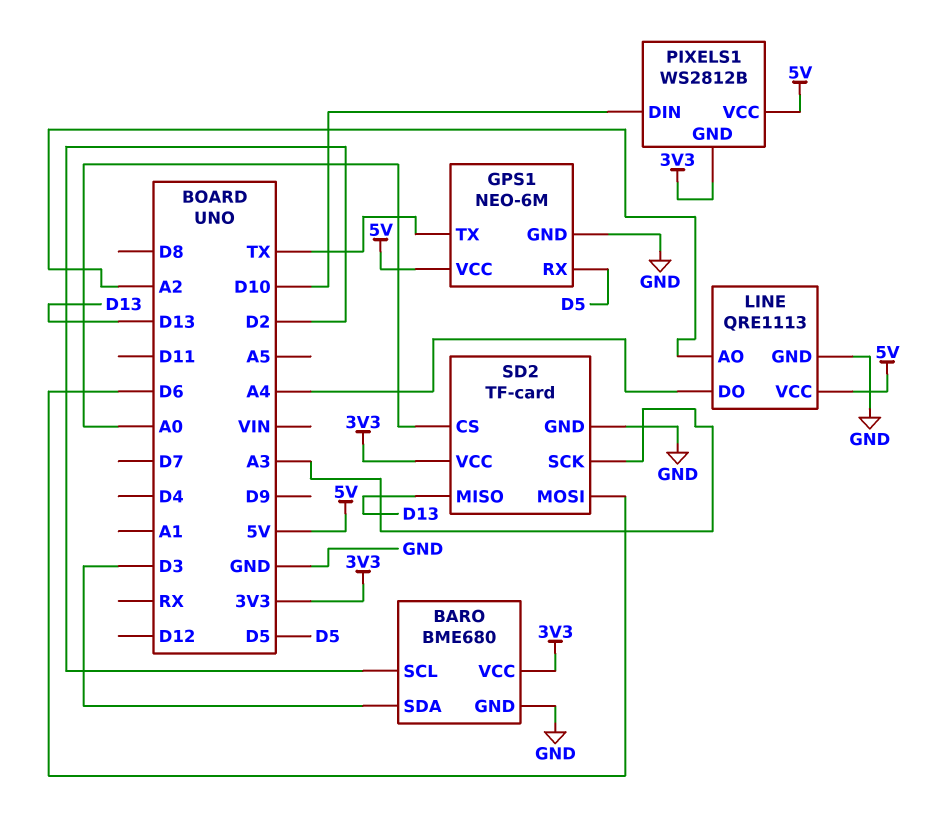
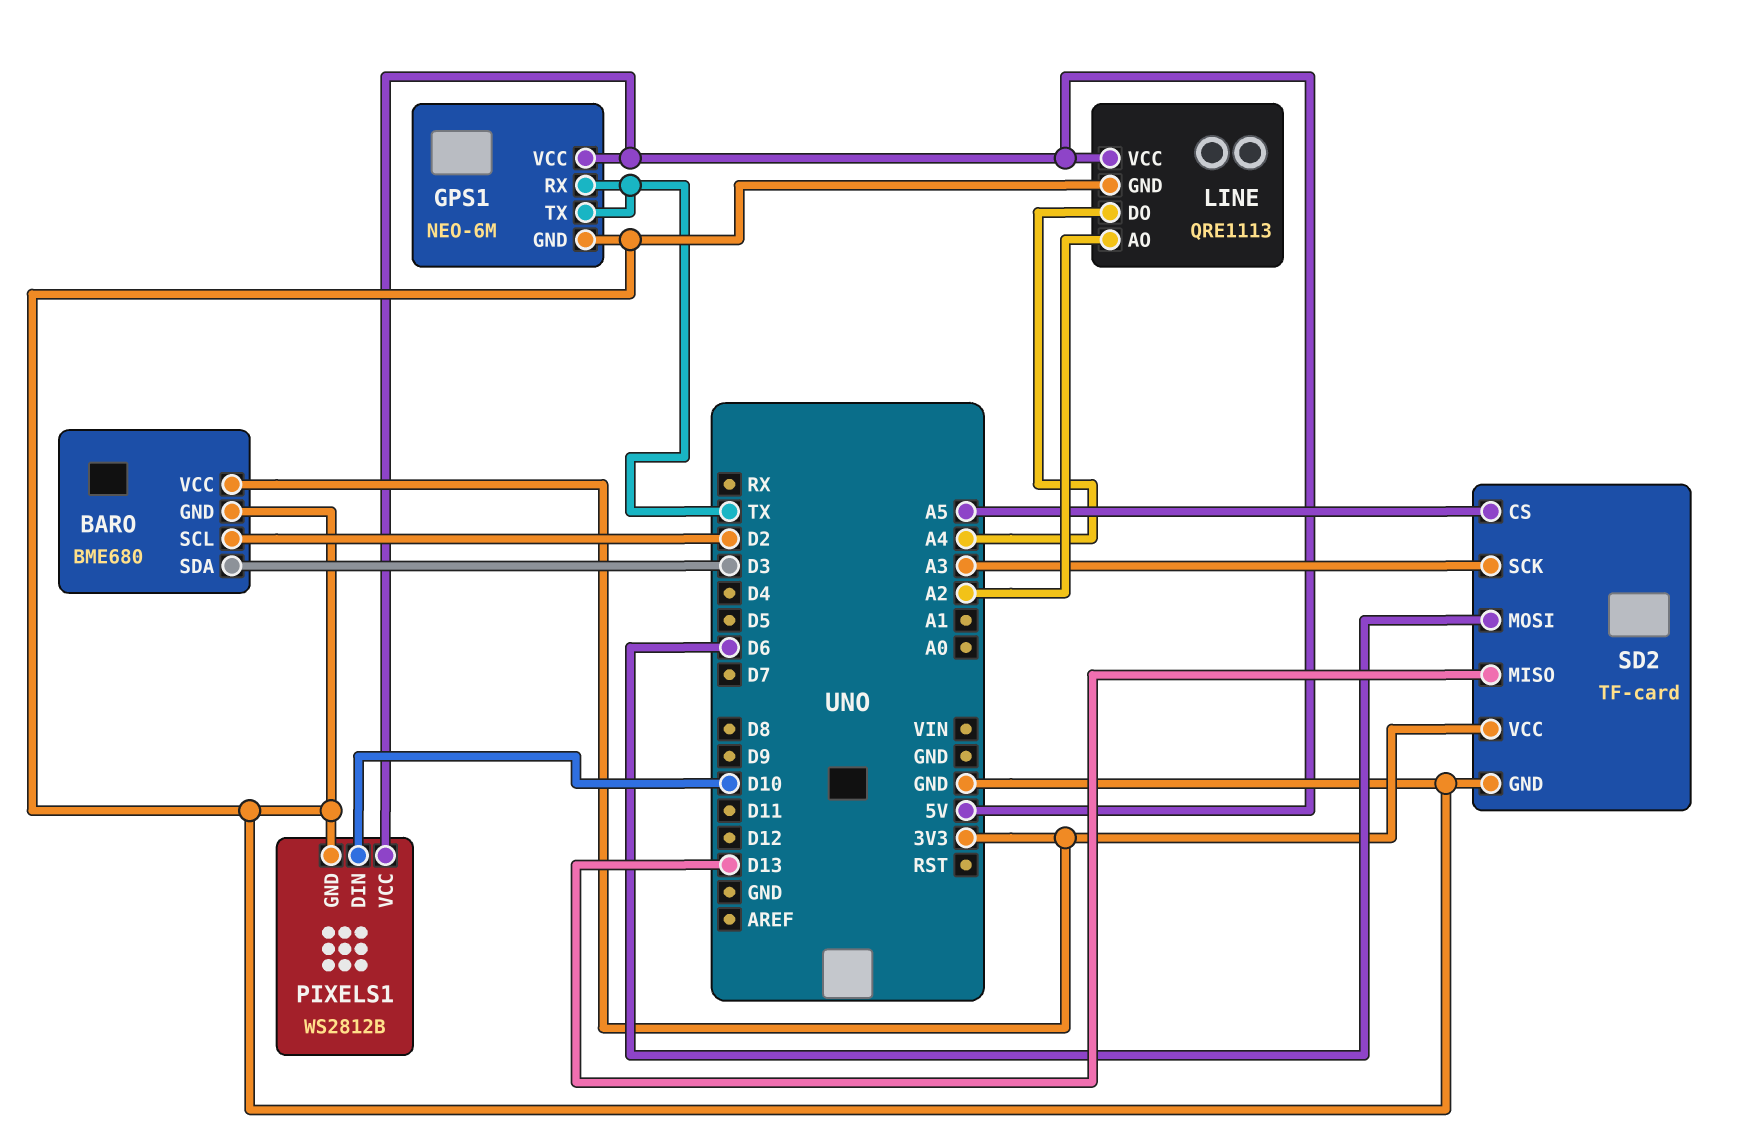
GPS1 pin RX: D5 -> TX
PIXELS1 pin GND: 3V3 -> GND
SD2 pin CS: A0 -> A5

